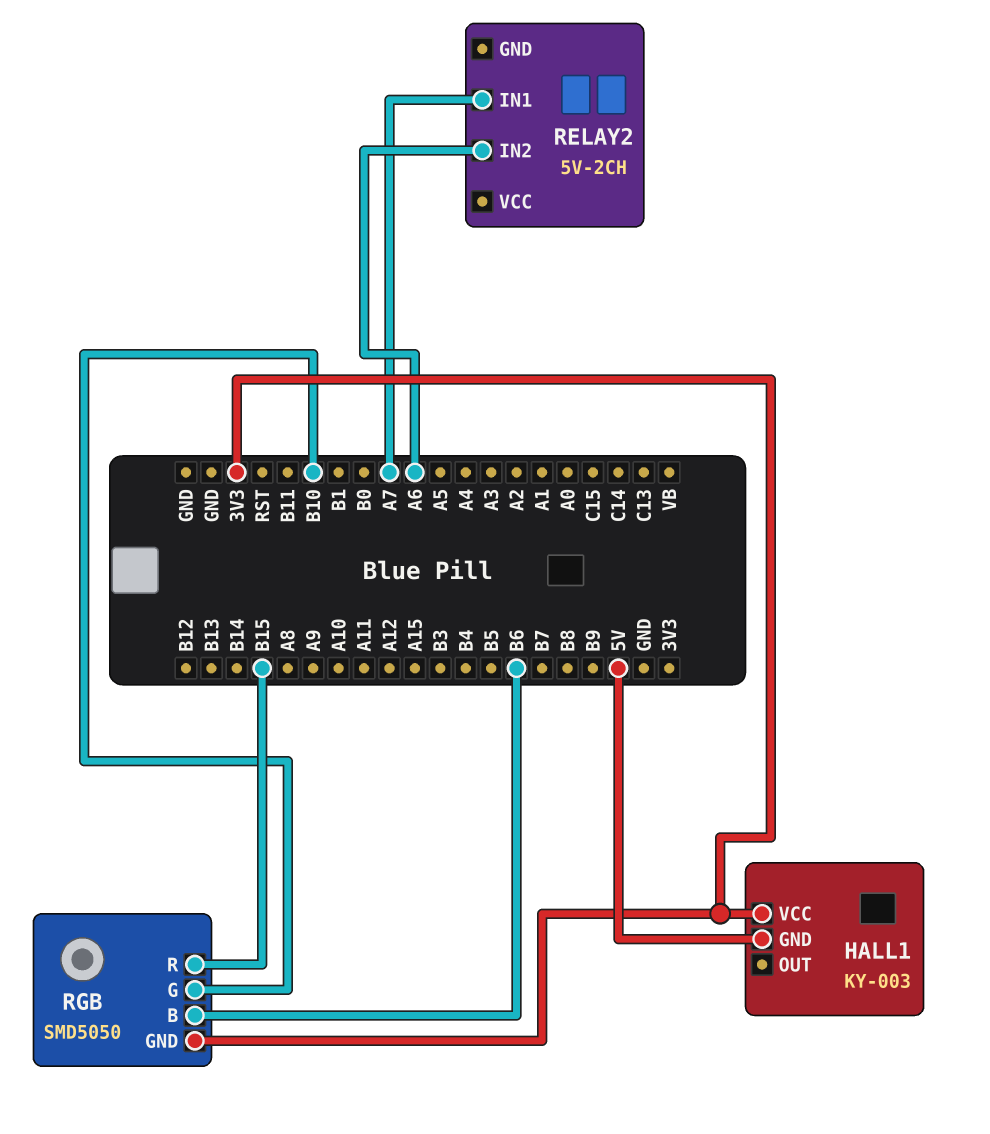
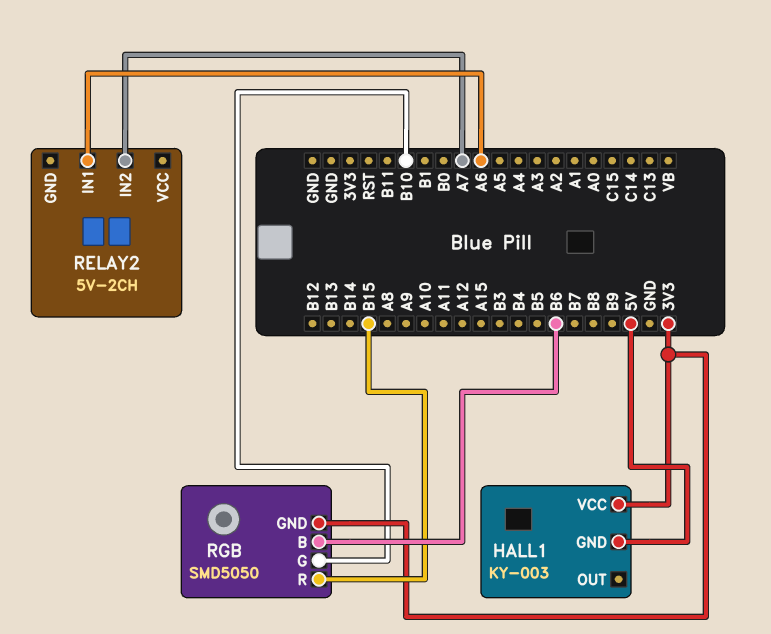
RELAY2 pin IN1: A7 -> A6
RELAY2 pin IN2: A6 -> A7

